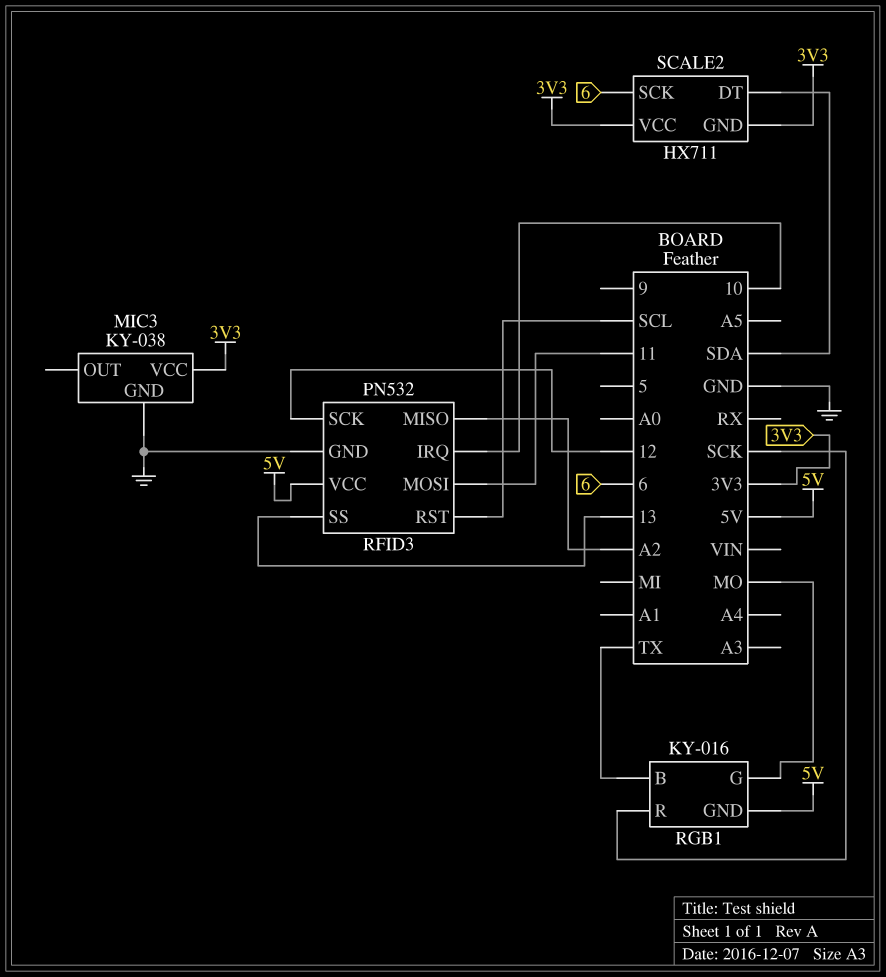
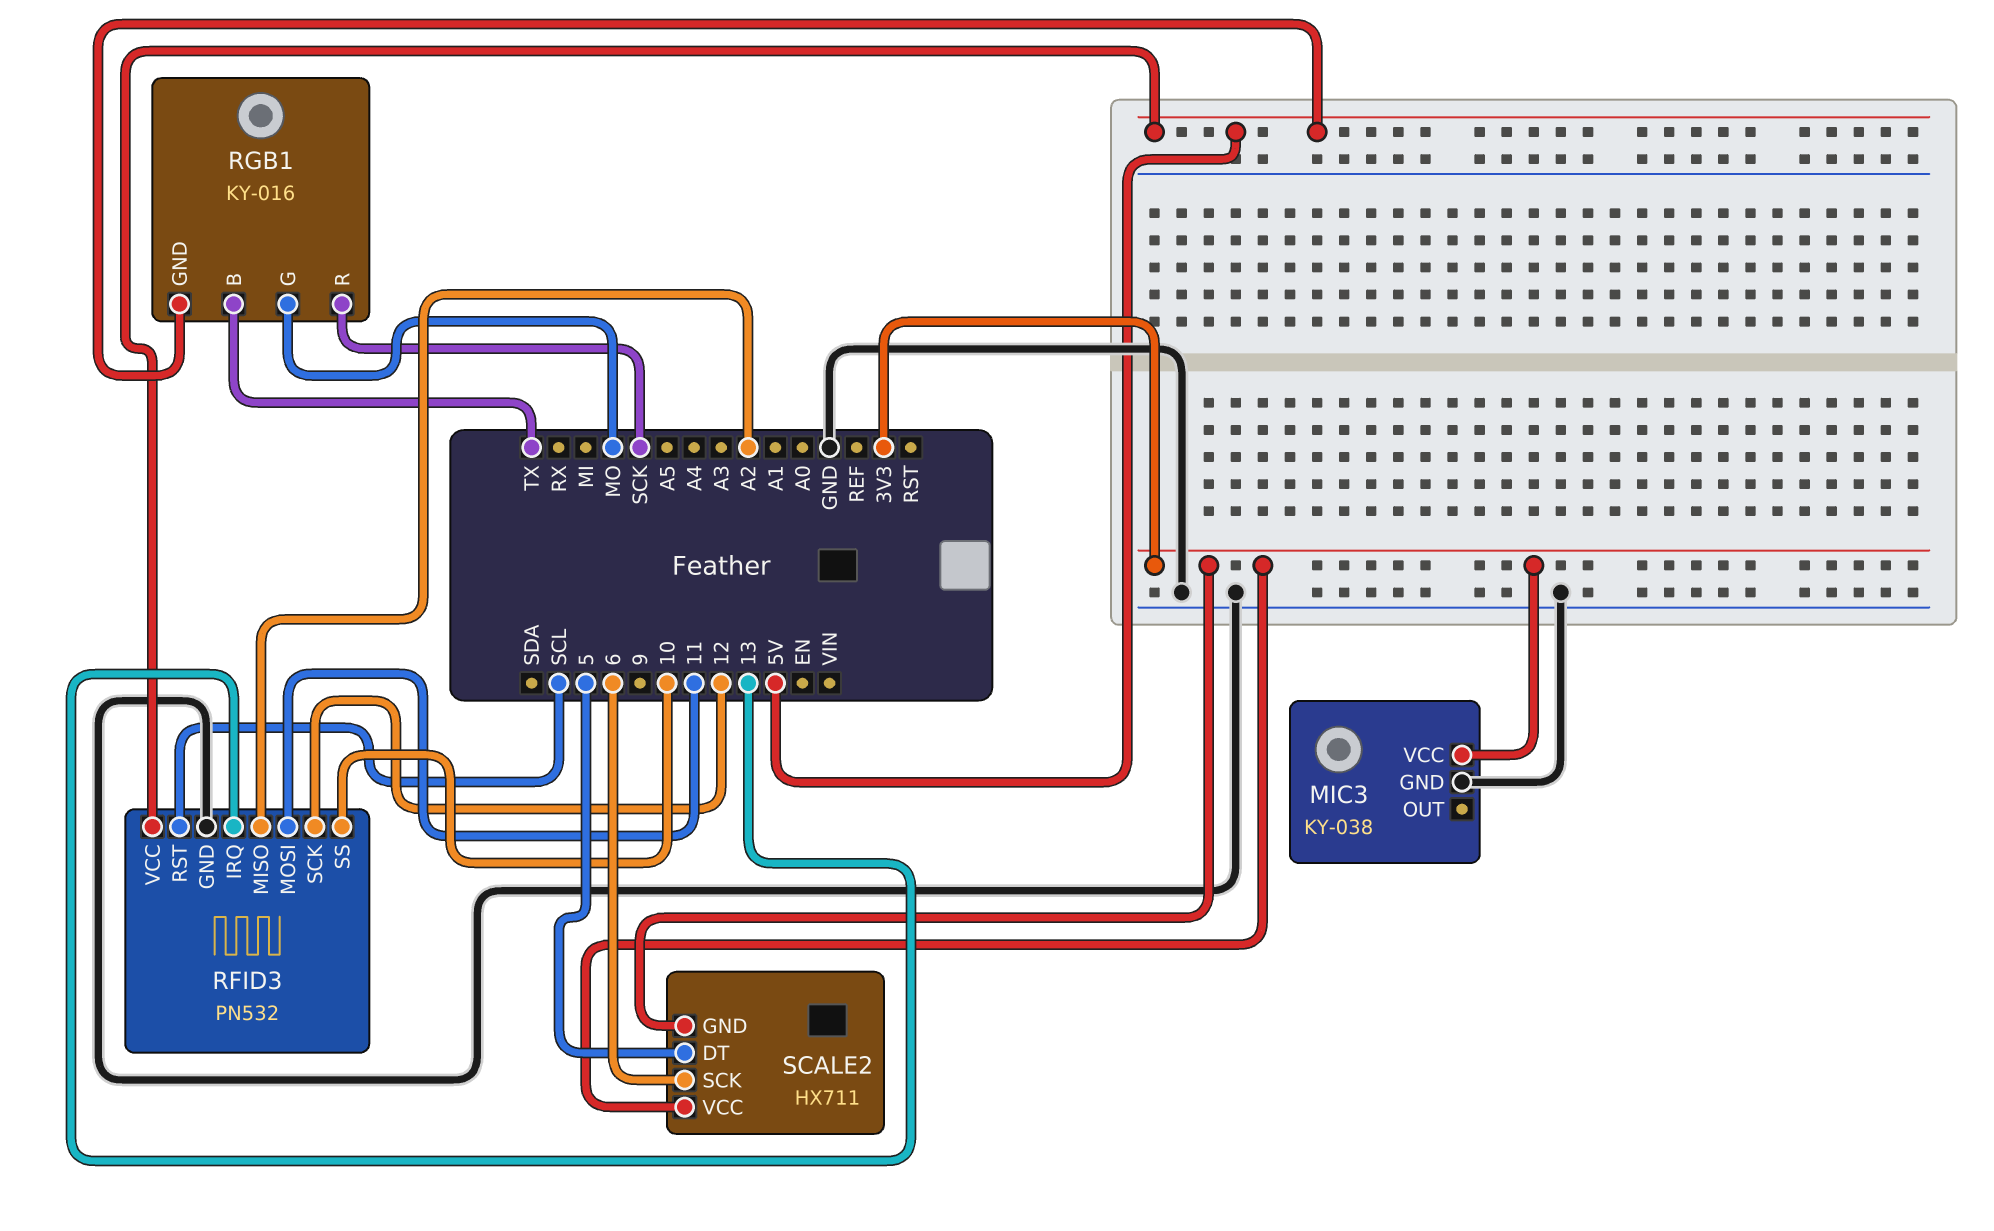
RFID3 pin IRQ: 10 -> 13
RFID3 pin SS: 13 -> 10
SCALE2 pin DT: SDA -> 5

